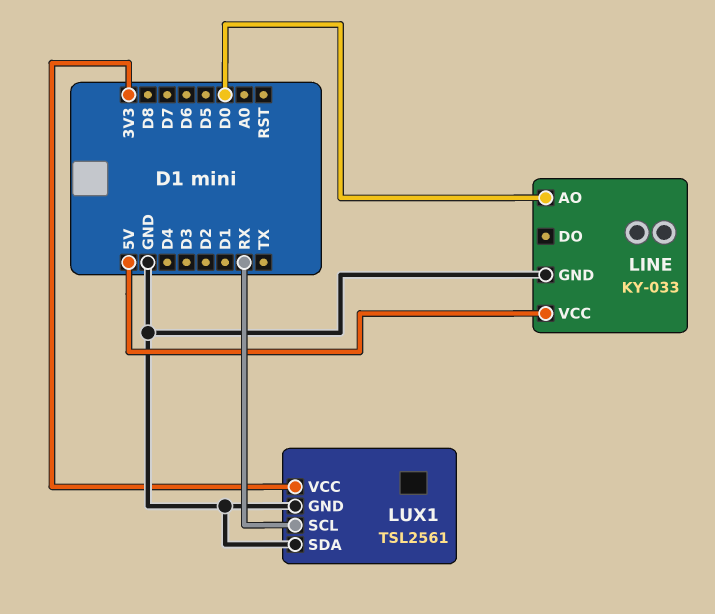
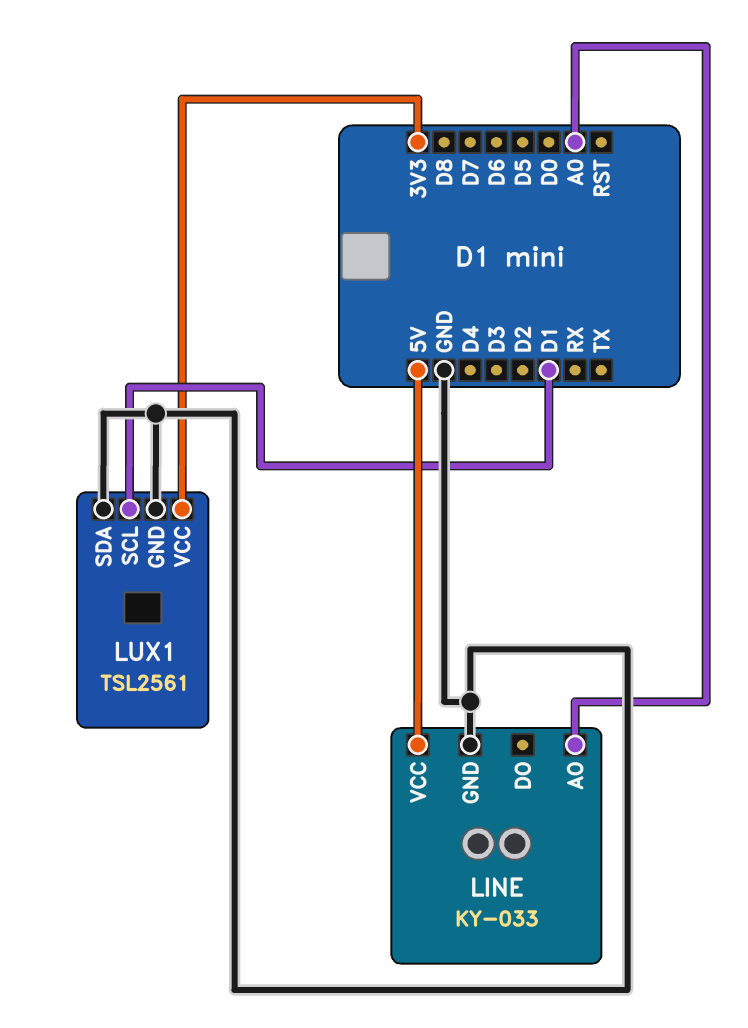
LINE pin AO: D0 -> A0
LUX1 pin SCL: RX -> D1

